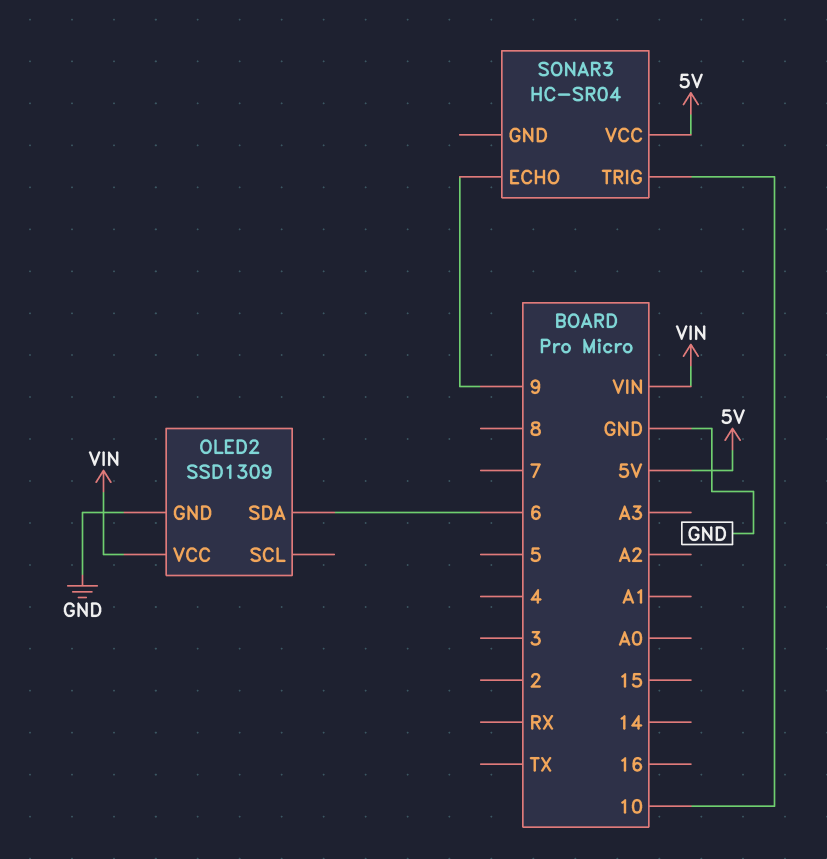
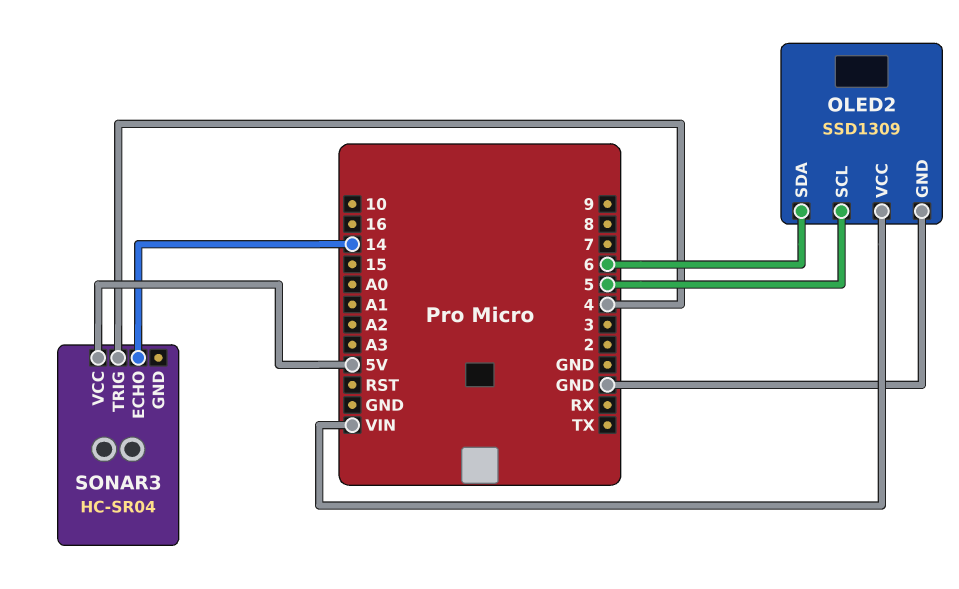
OLED2 pin SCL: none -> 5
SONAR3 pin ECHO: 9 -> 14
SONAR3 pin TRIG: 10 -> 4

